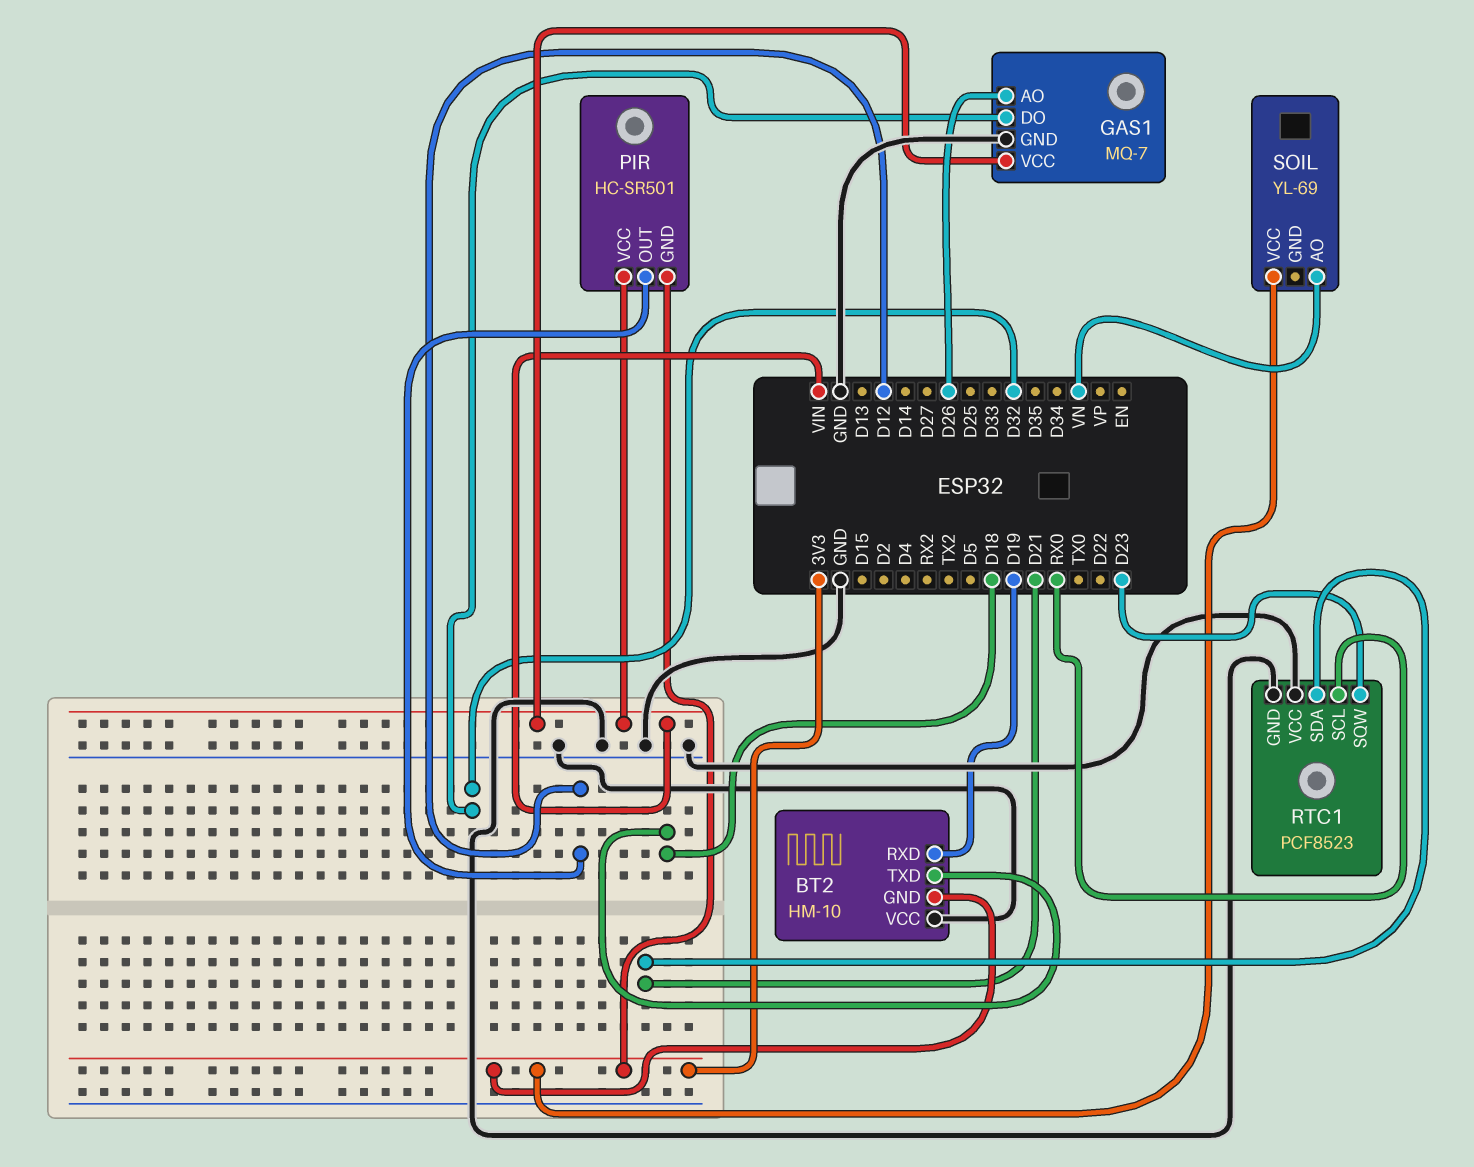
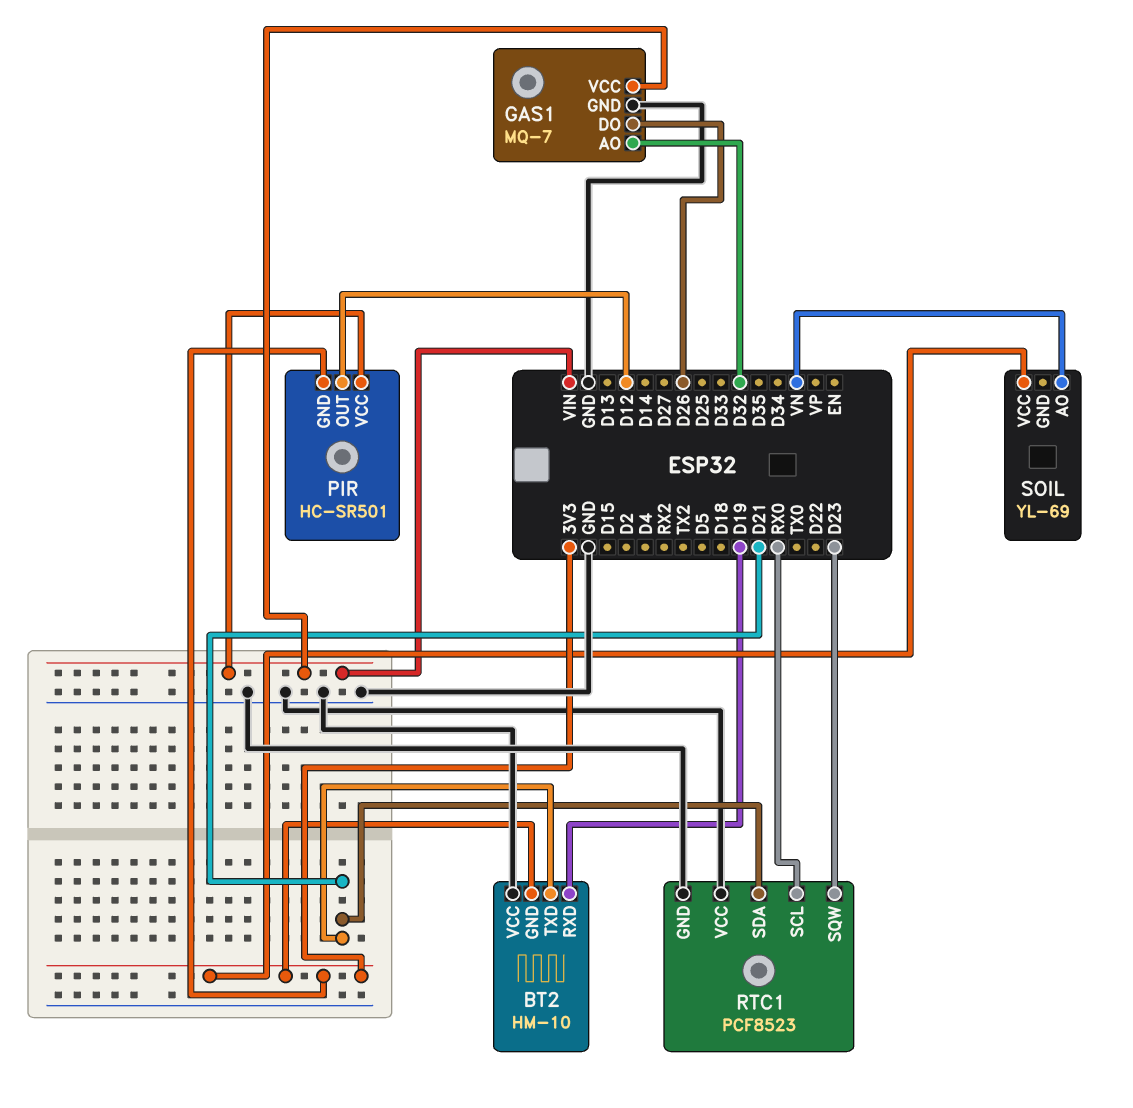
BT2 pin TXD: D18 -> D21
GAS1 pin AO: D26 -> D32
GAS1 pin DO: D32 -> D26

